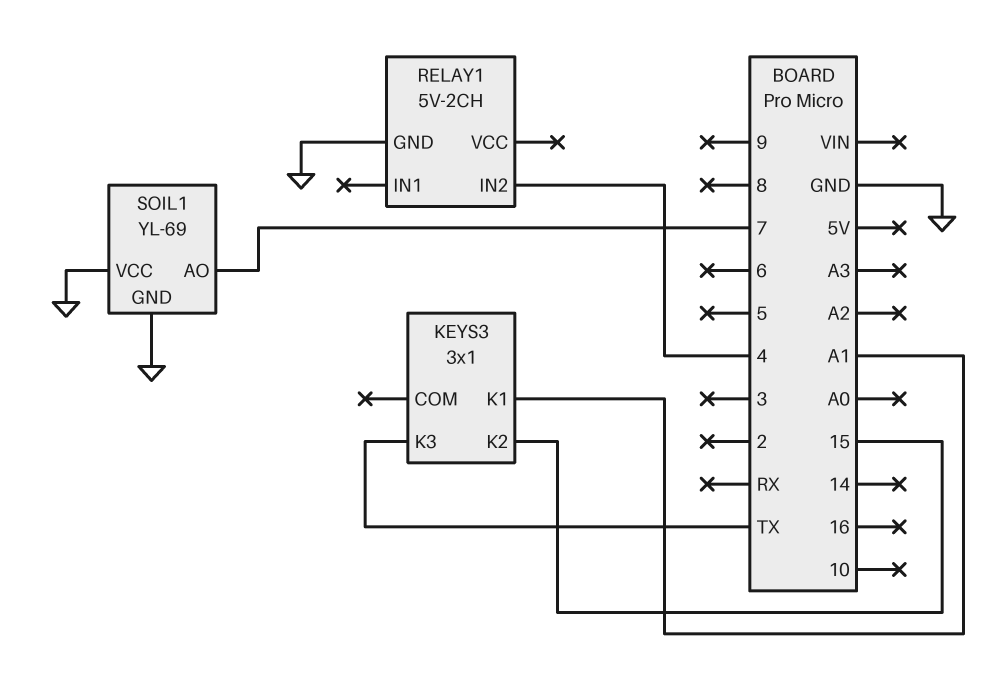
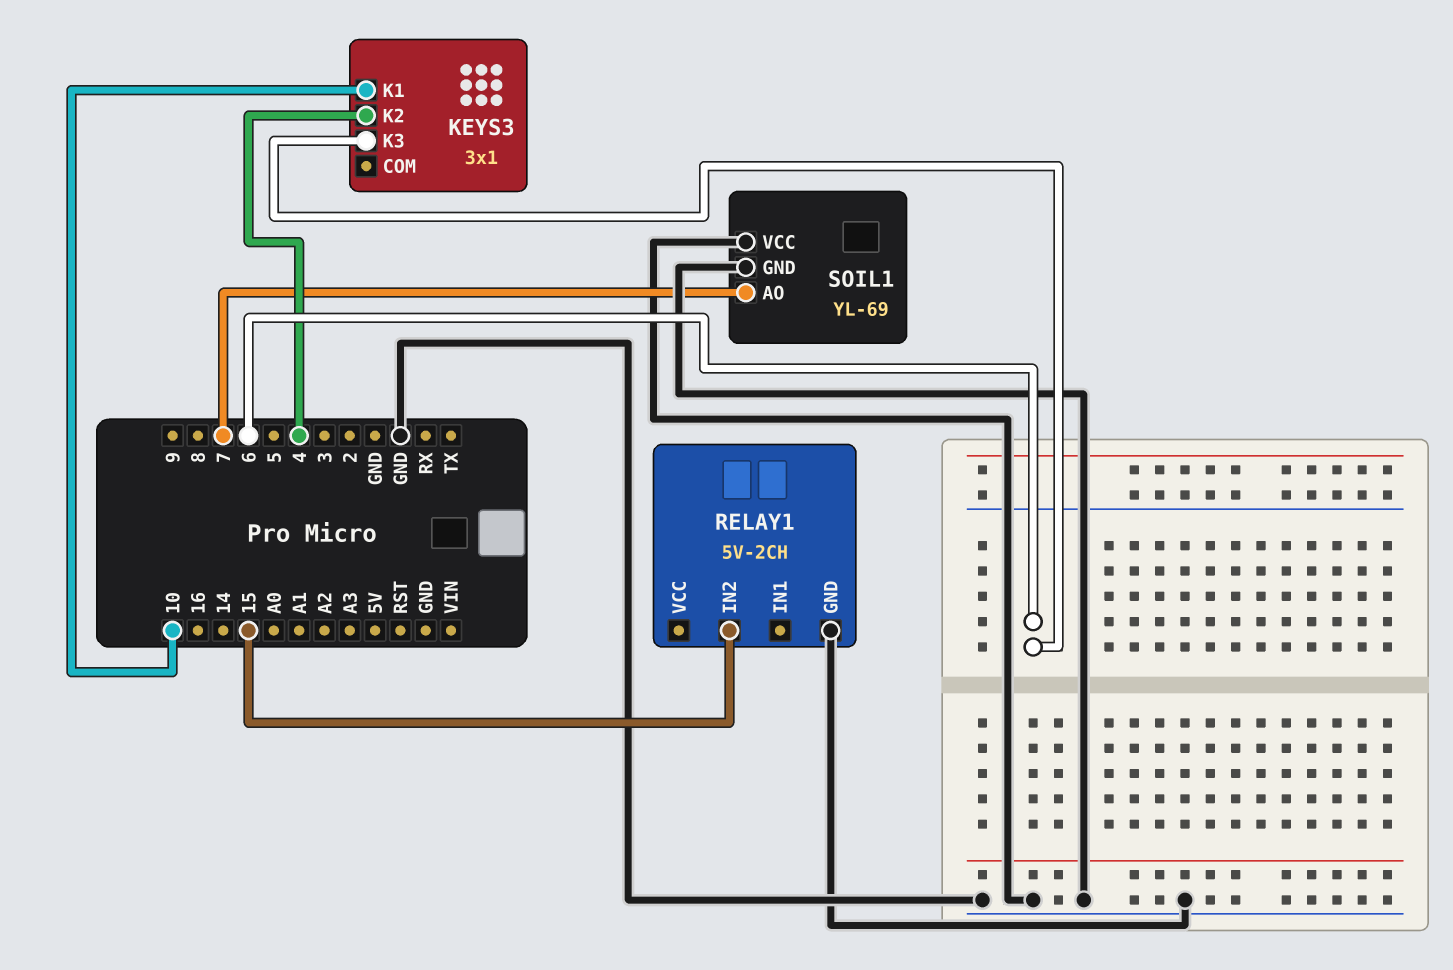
KEYS3 pin K1: A1 -> 10
KEYS3 pin K2: 15 -> 4
KEYS3 pin K3: TX -> 6
RELAY1 pin IN2: 4 -> 15

